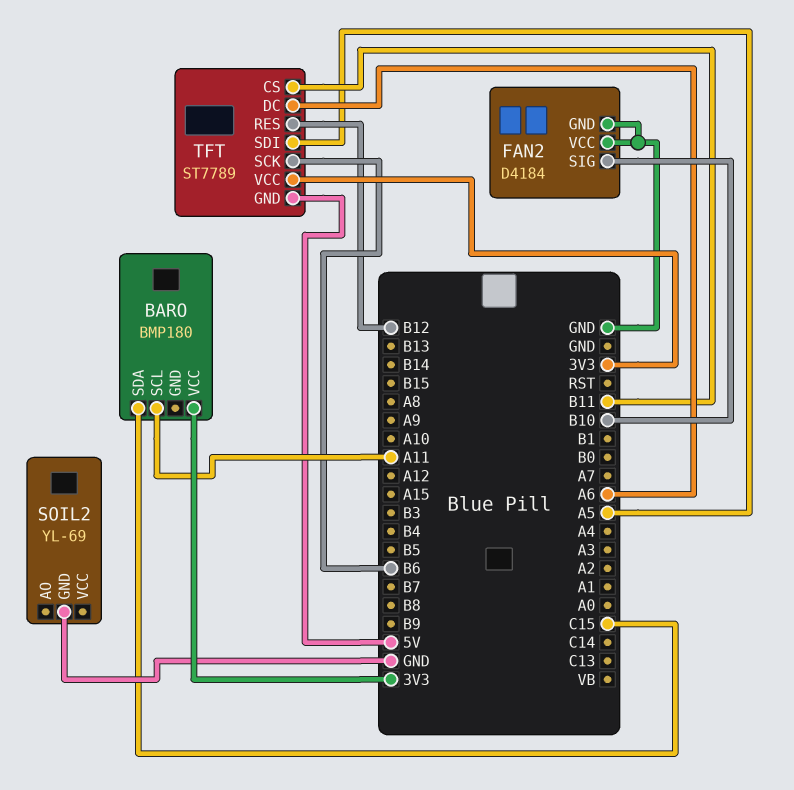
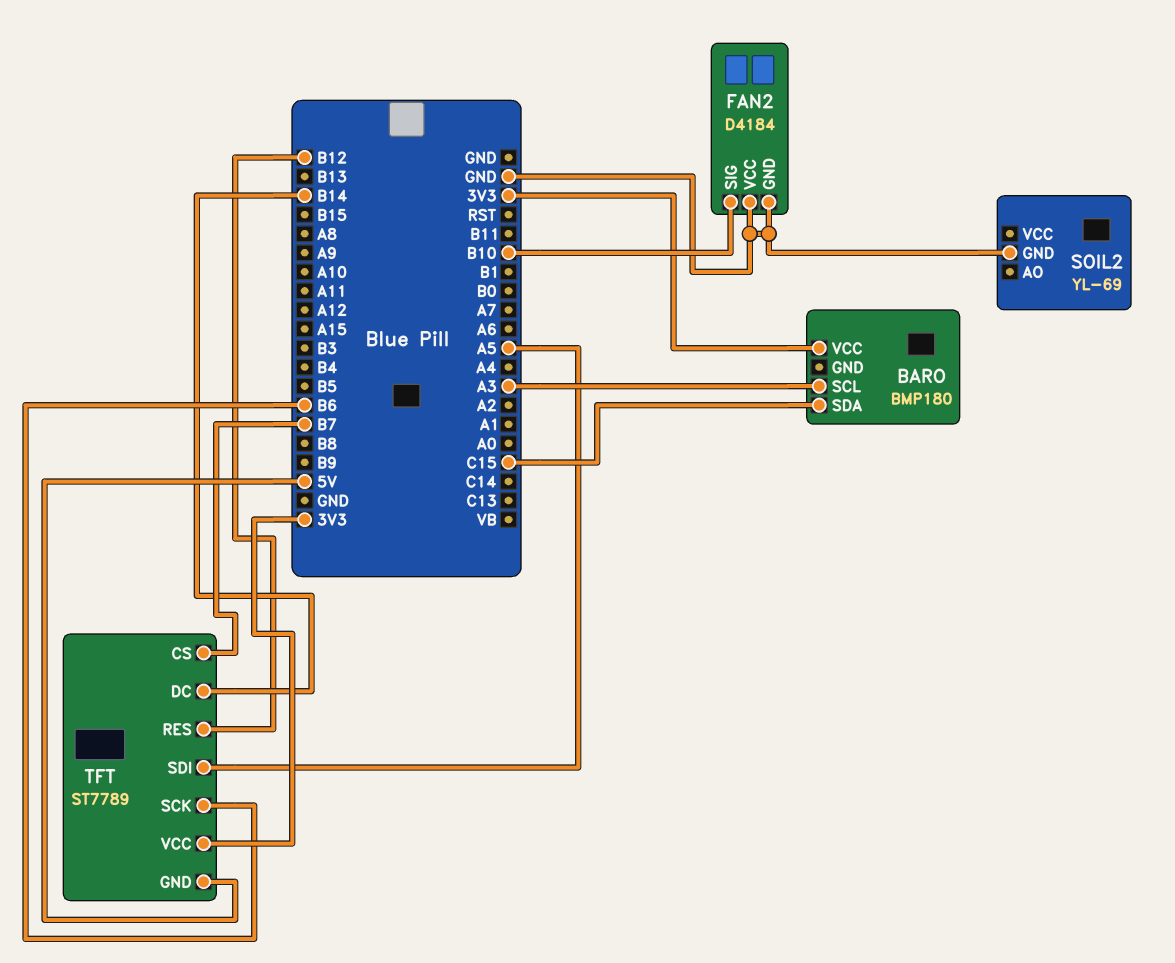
BARO pin SCL: A11 -> A3
TFT pin CS: B11 -> B7
TFT pin DC: A6 -> B14

